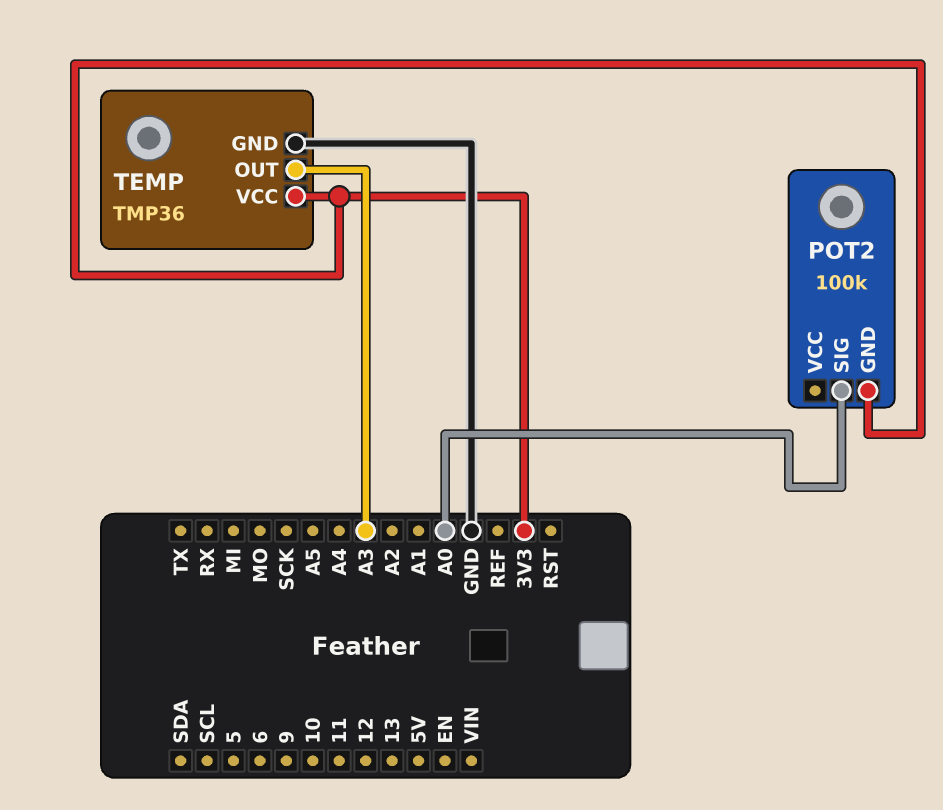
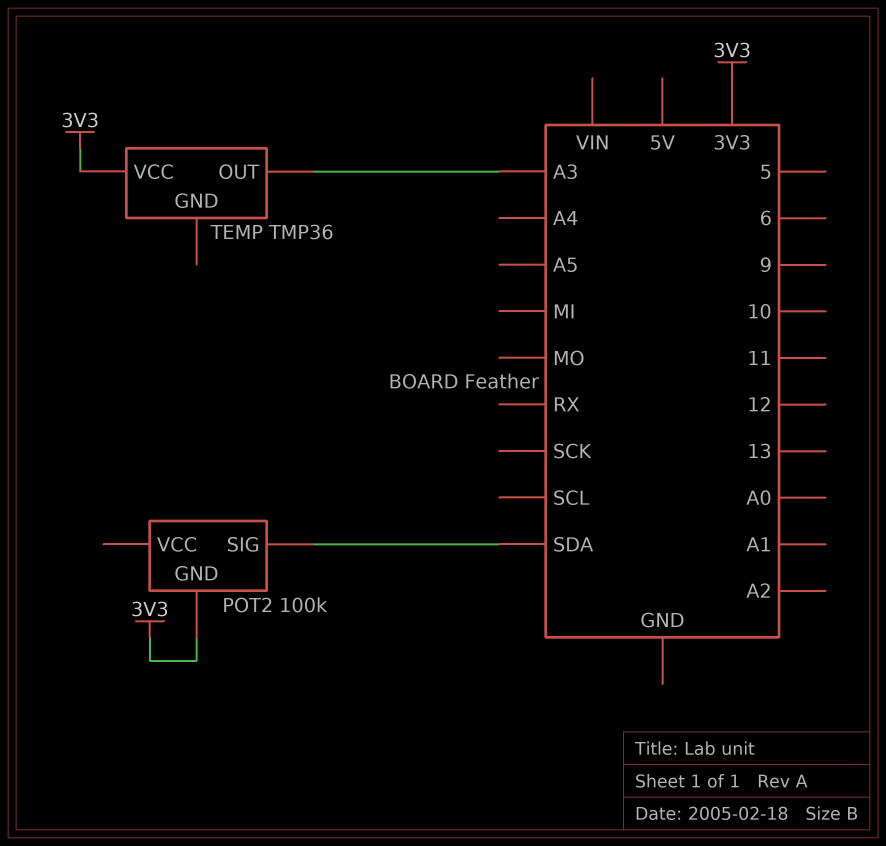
POT2 pin SIG: A0 -> SDA
TEMP pin GND: GND -> none

